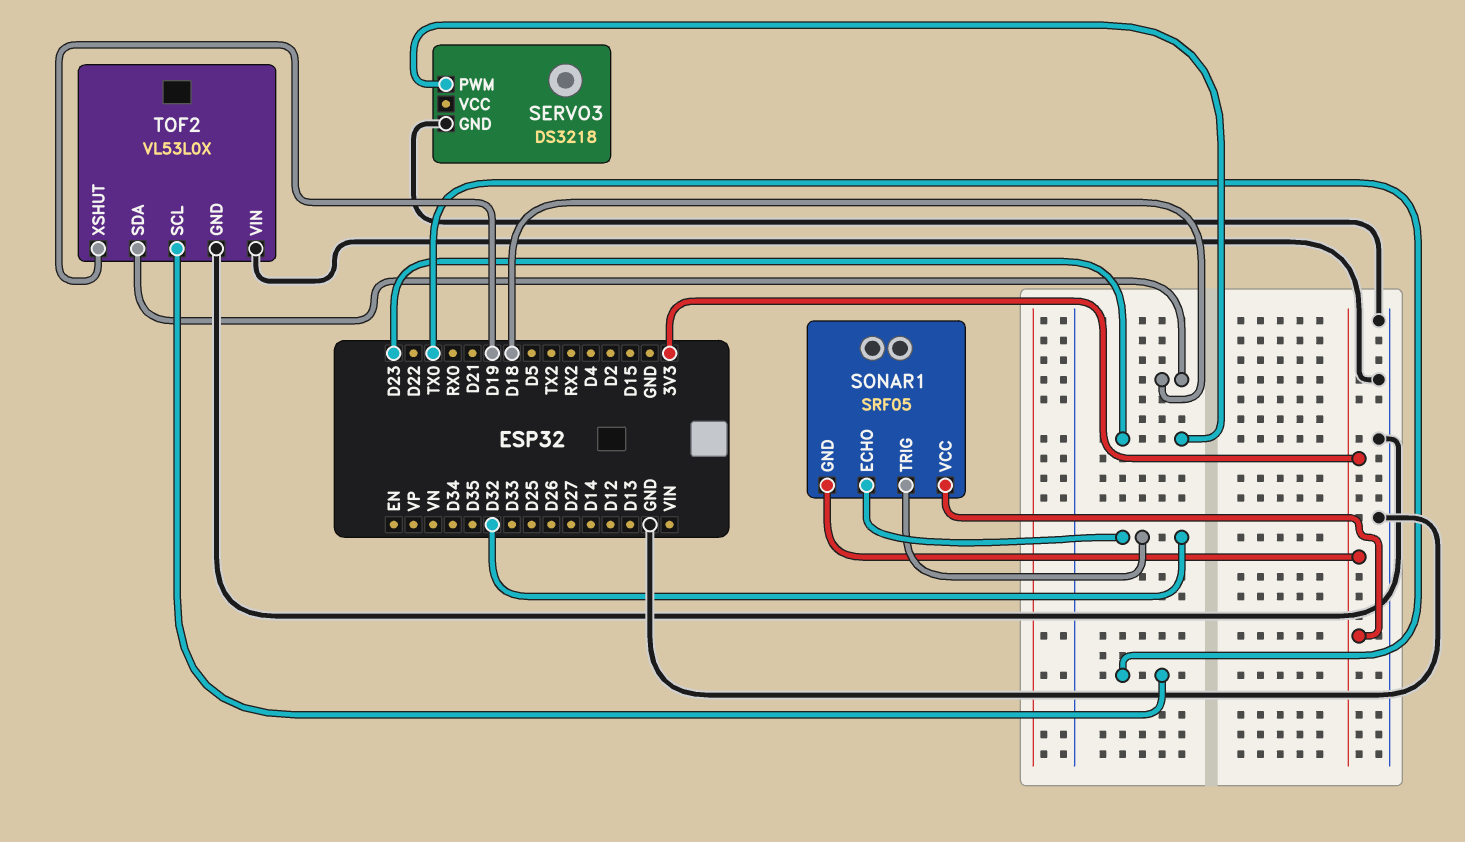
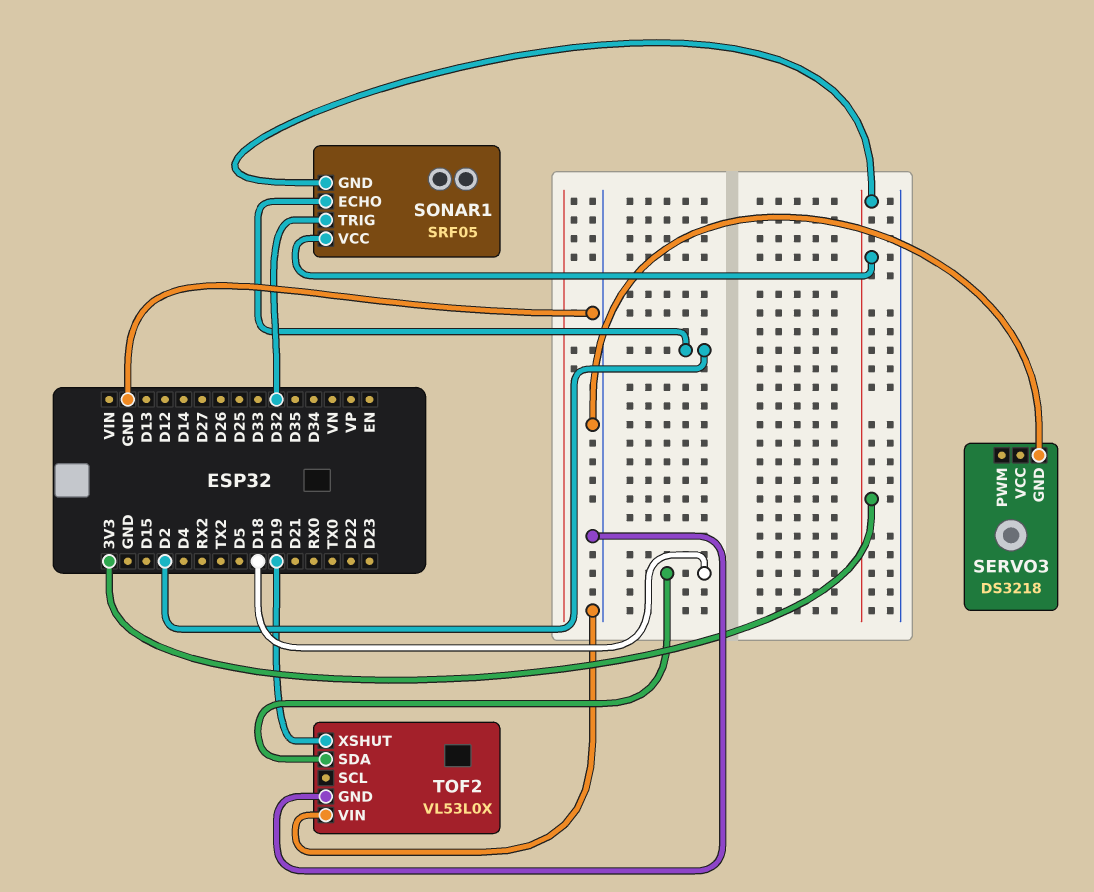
SERVO3 pin PWM: D23 -> none
SONAR1 pin ECHO: D32 -> D2
TOF2 pin SCL: TX0 -> none

